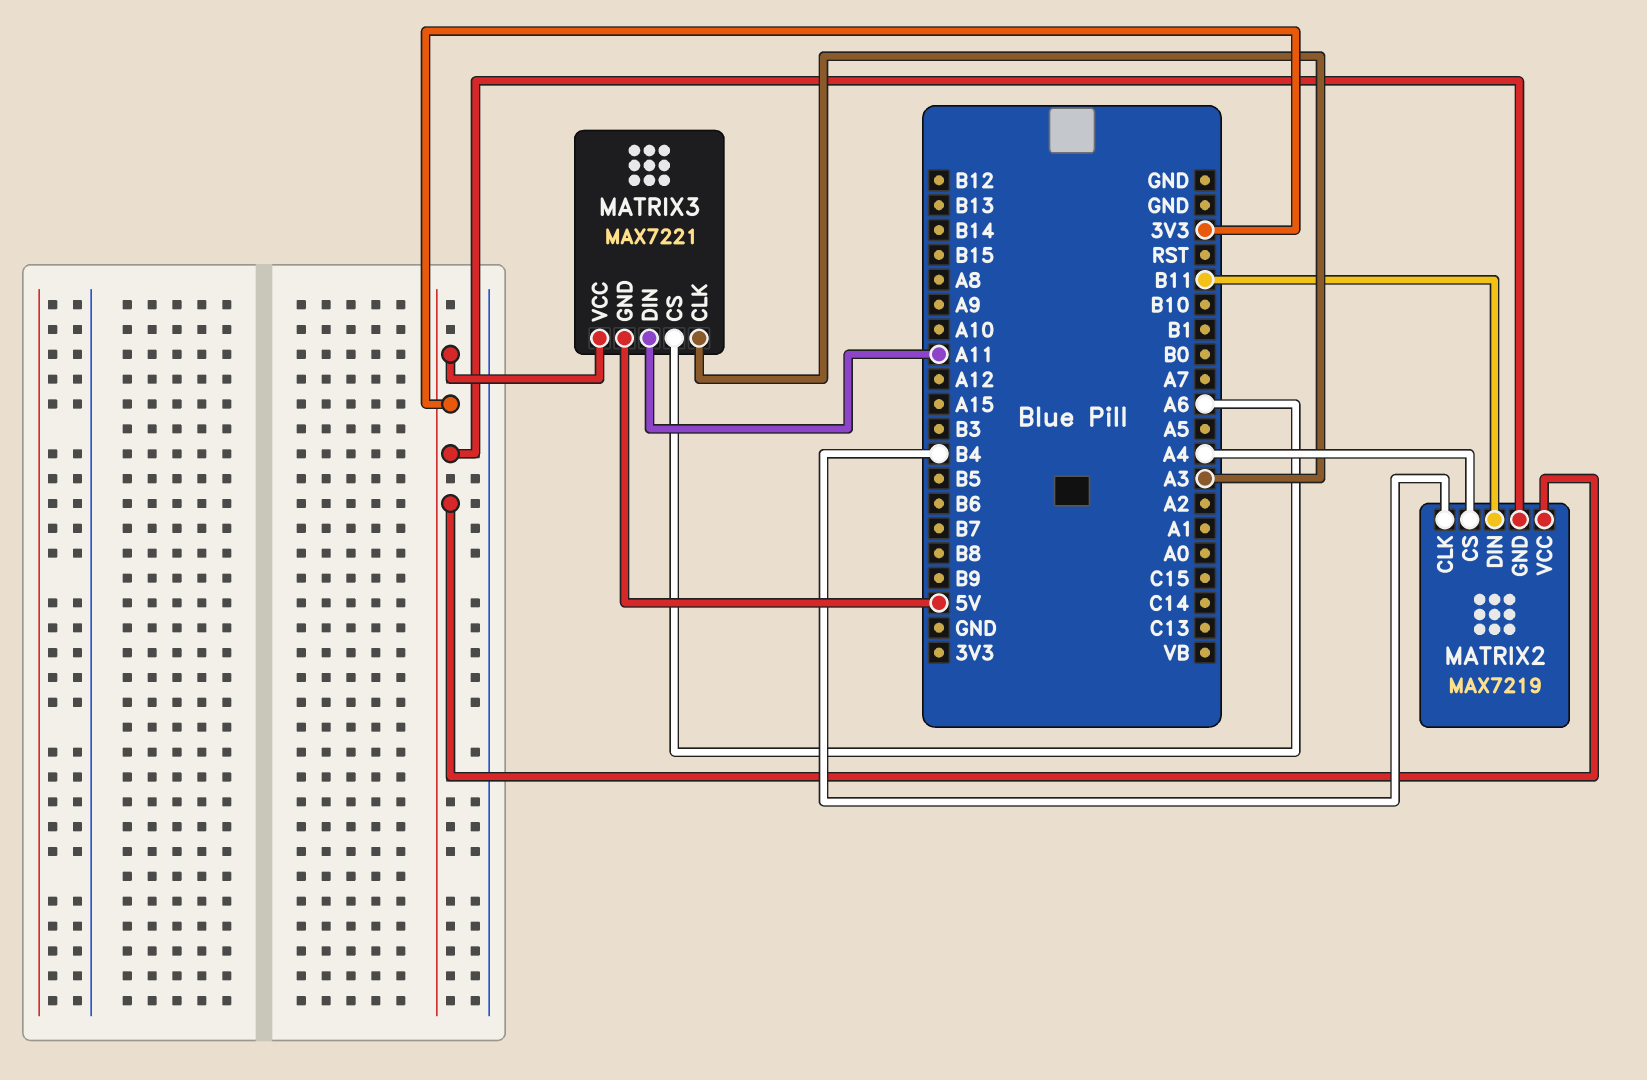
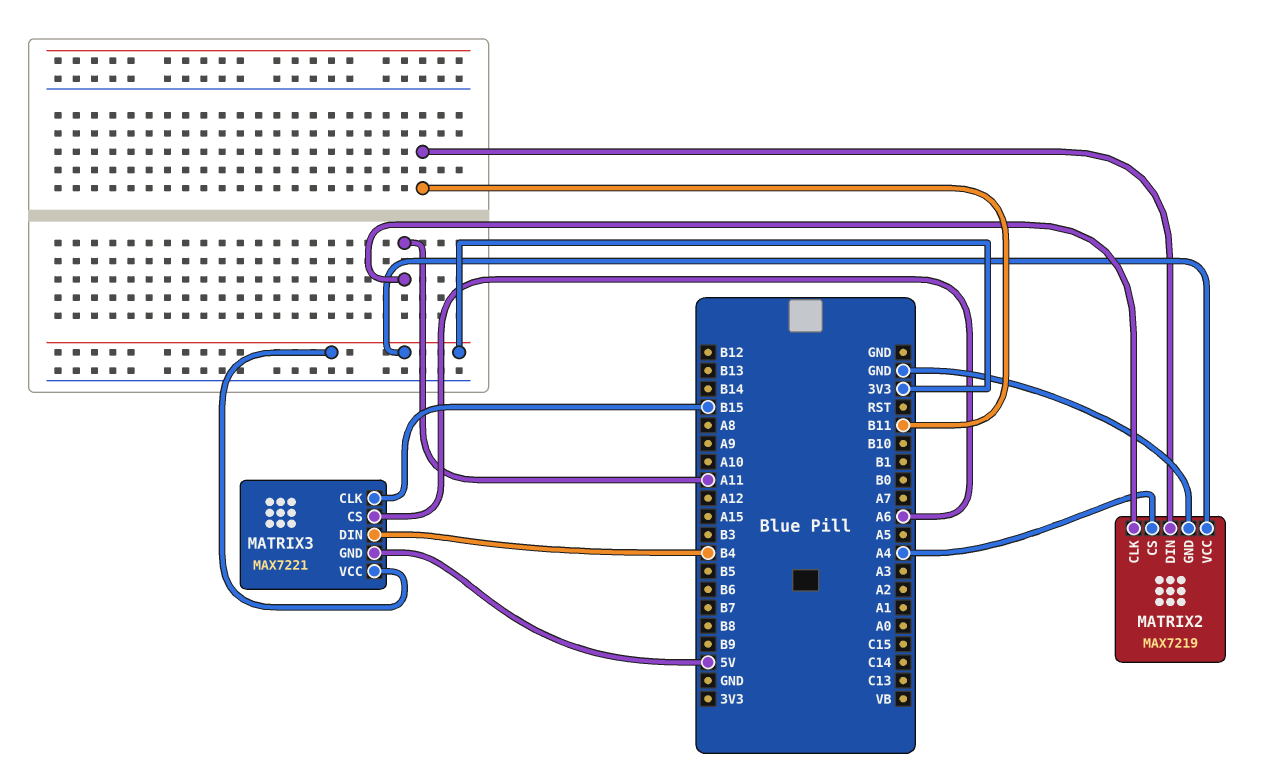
MATRIX2 pin CLK: B4 -> A11
MATRIX2 pin GND: 3V3 -> GND
MATRIX3 pin CLK: A3 -> B15
MATRIX3 pin DIN: A11 -> B4

